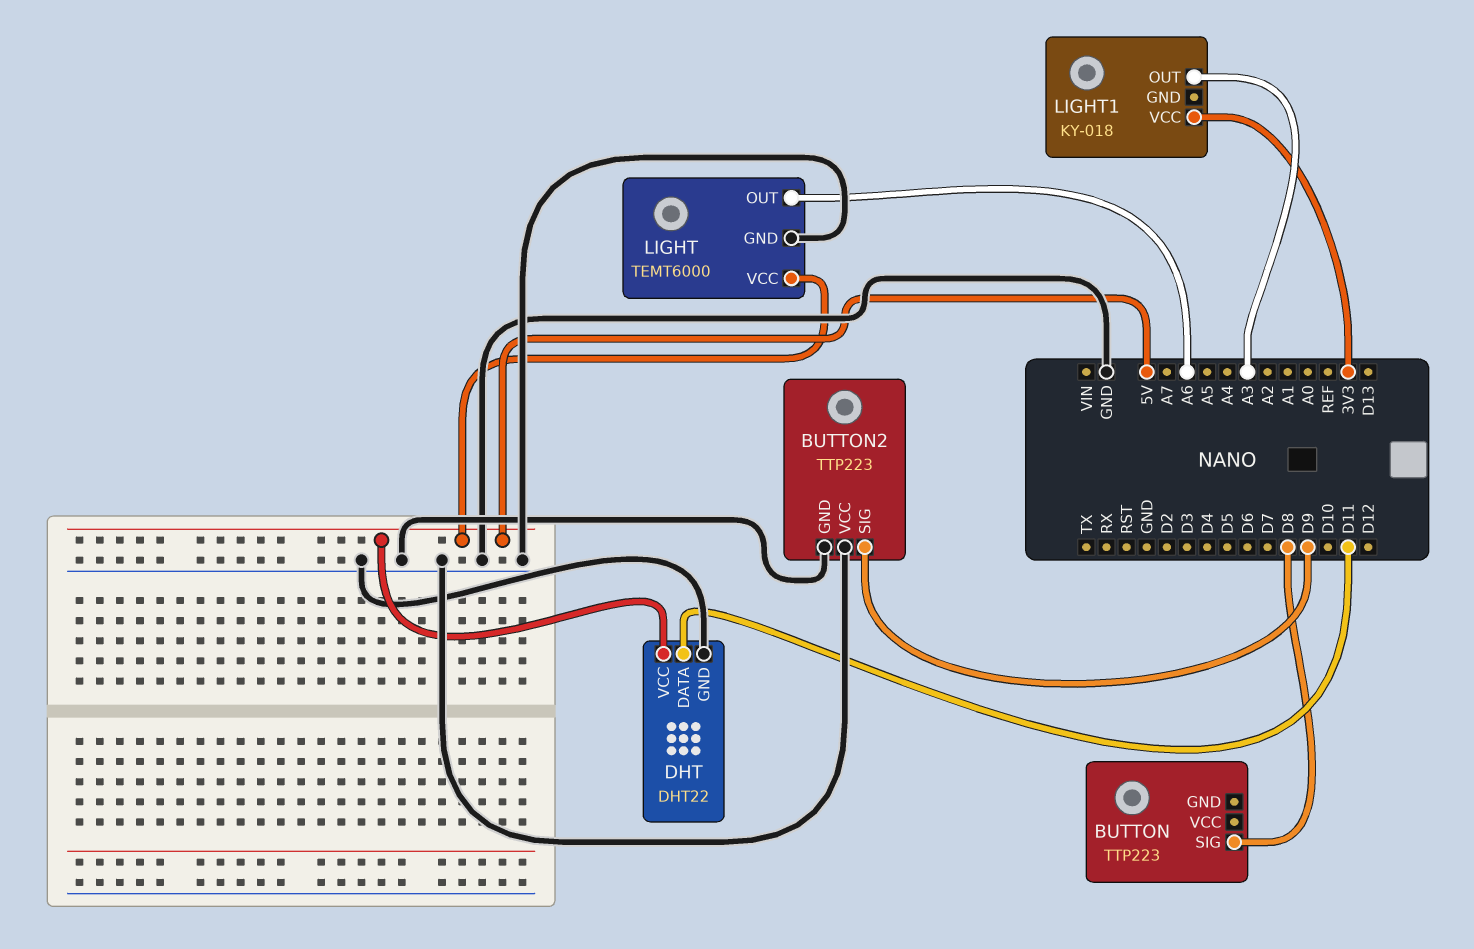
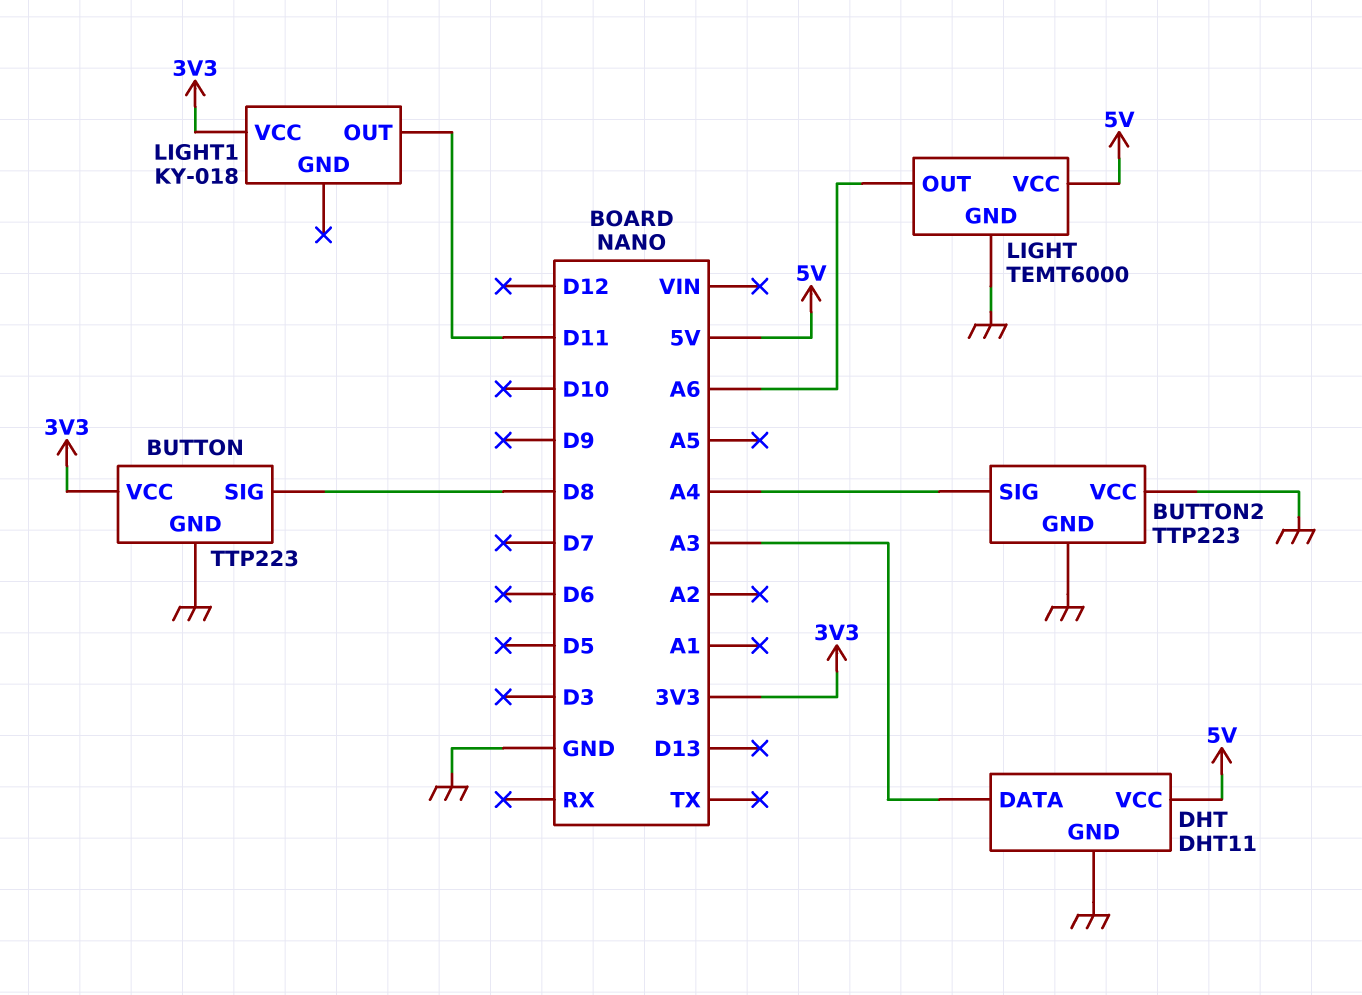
BUTTON pin GND: none -> GND
BUTTON pin VCC: none -> 3V3
BUTTON2 pin SIG: D9 -> A4
DHT: DHT22 -> DHT11
DHT pin DATA: D11 -> A3
LIGHT1 pin OUT: A3 -> D11

